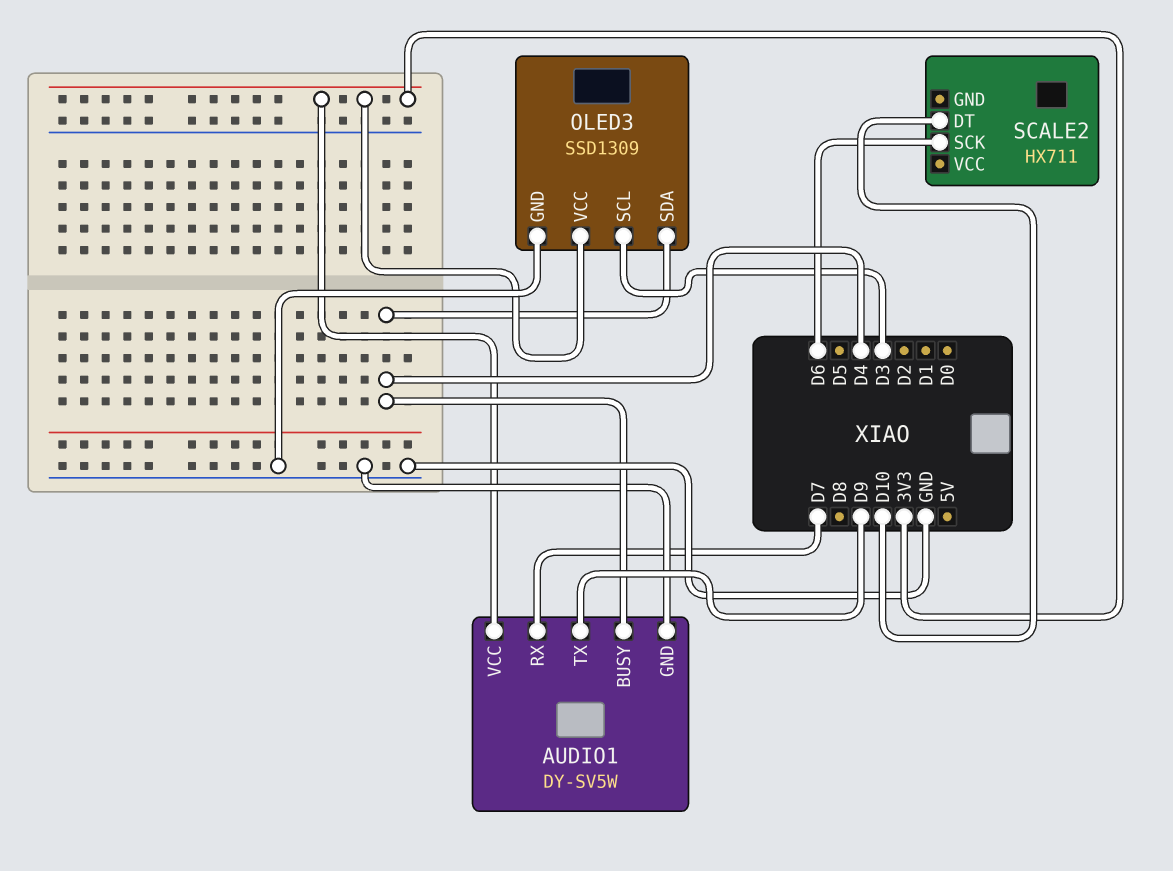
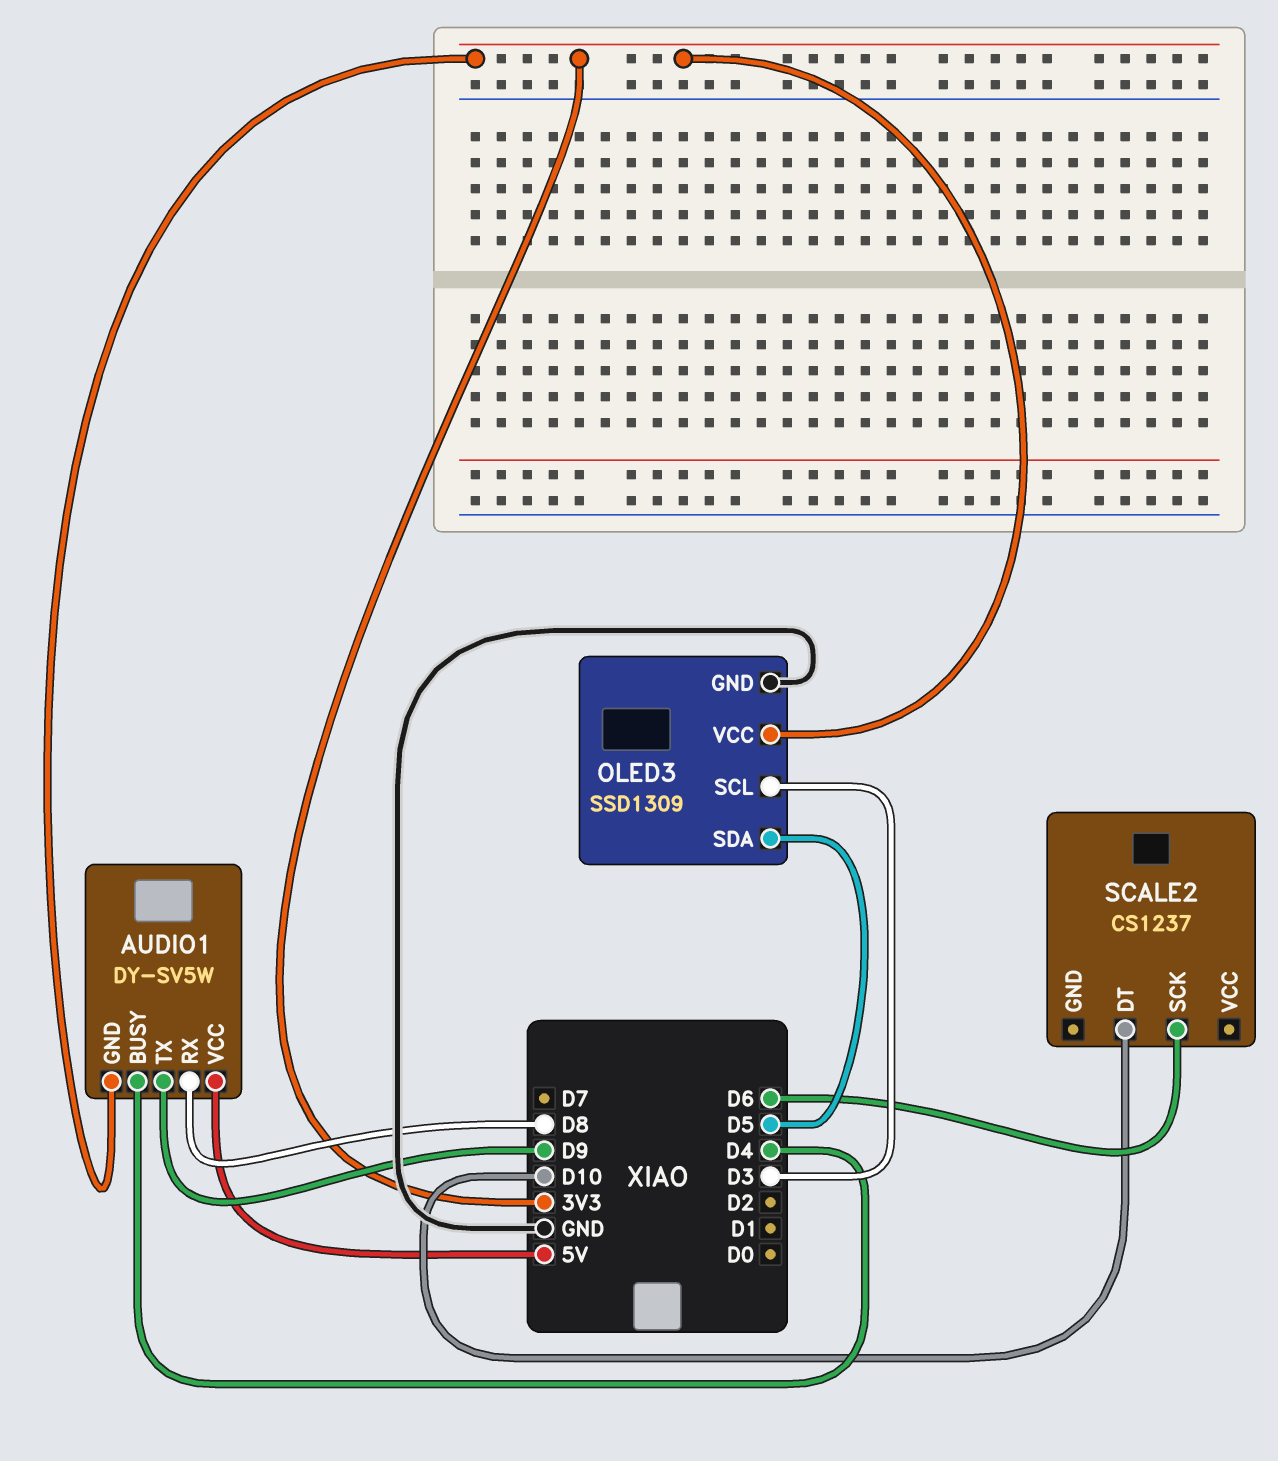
AUDIO1 pin GND: GND -> 3V3
AUDIO1 pin RX: D7 -> D8
AUDIO1 pin VCC: 3V3 -> 5V
OLED3 pin SDA: D4 -> D5
SCALE2: HX711 -> CS1237

